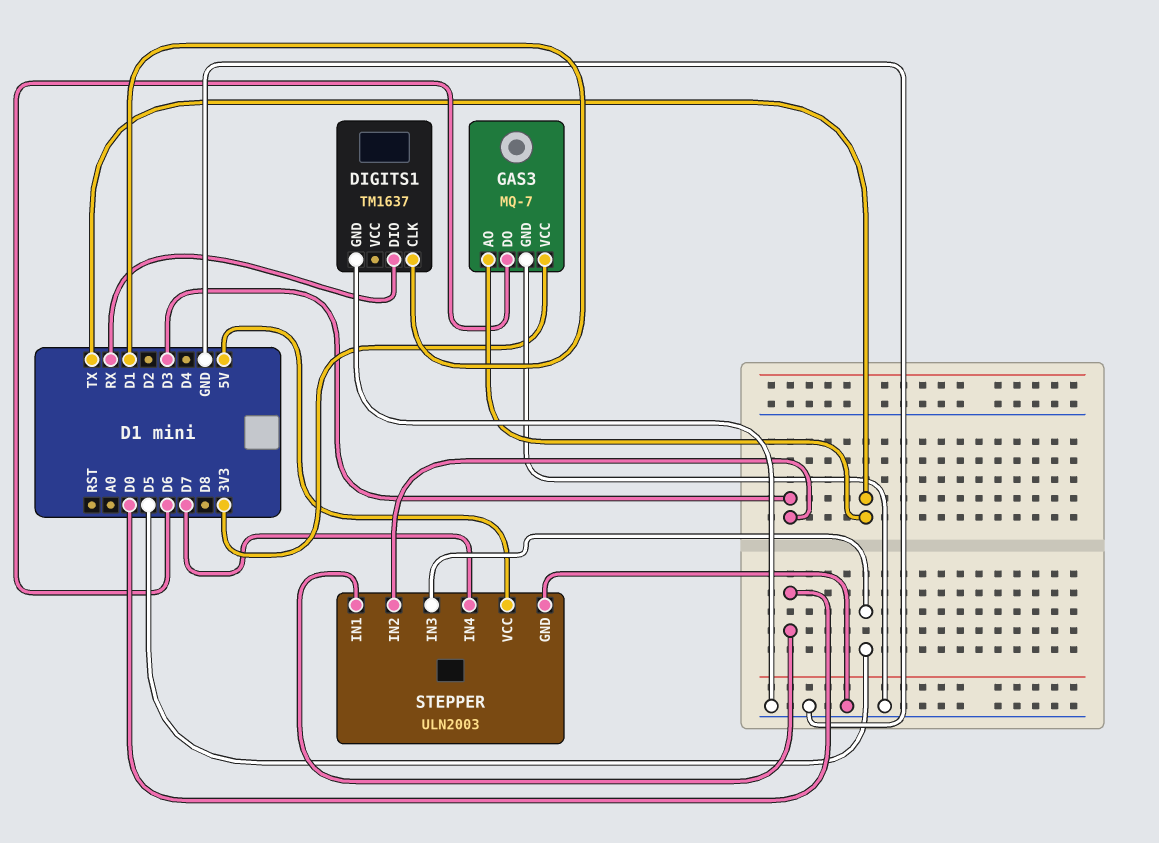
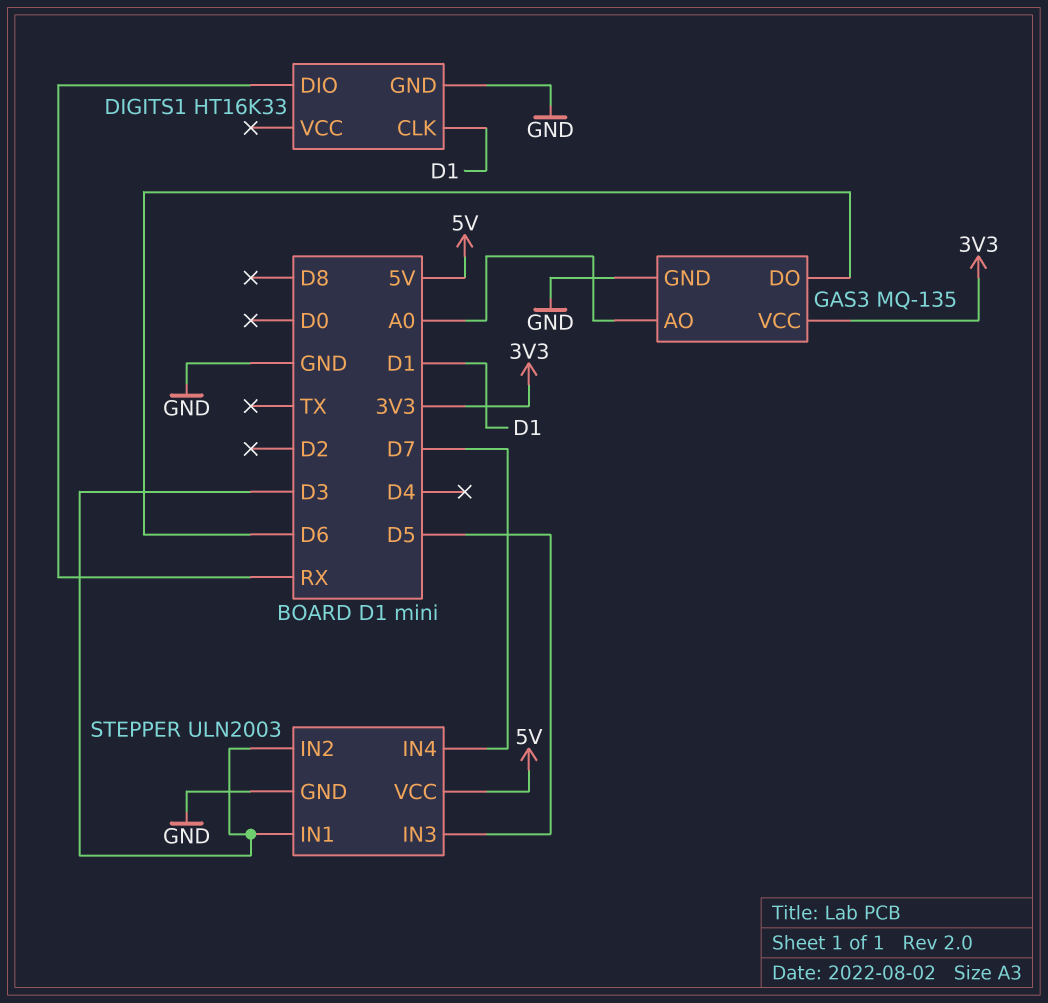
DIGITS1: TM1637 -> HT16K33
GAS3: MQ-7 -> MQ-135
GAS3 pin AO: TX -> A0
STEPPER pin IN1: D0 -> D3

